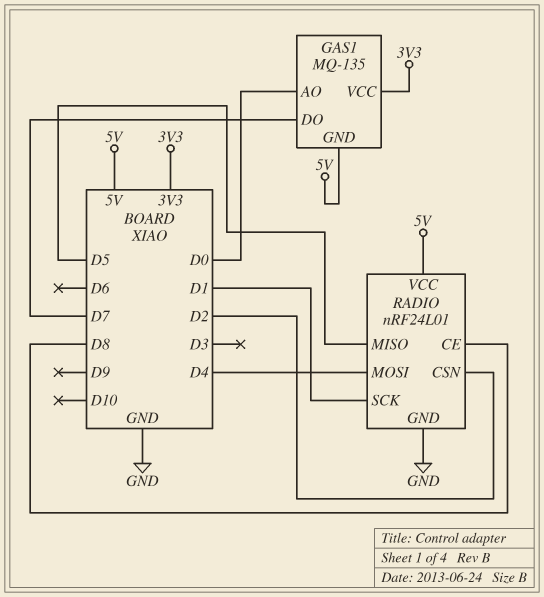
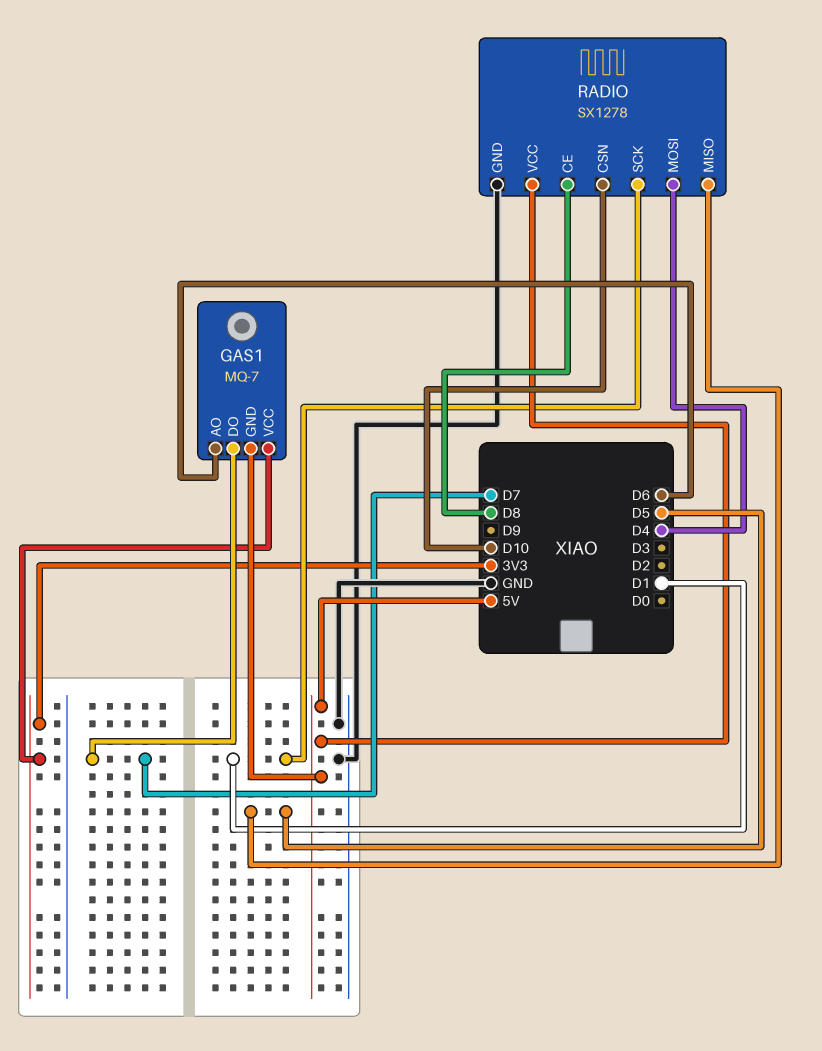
GAS1: MQ-135 -> MQ-7
GAS1 pin AO: D0 -> D6
RADIO: nRF24L01 -> SX1278
RADIO pin CSN: D2 -> D10

